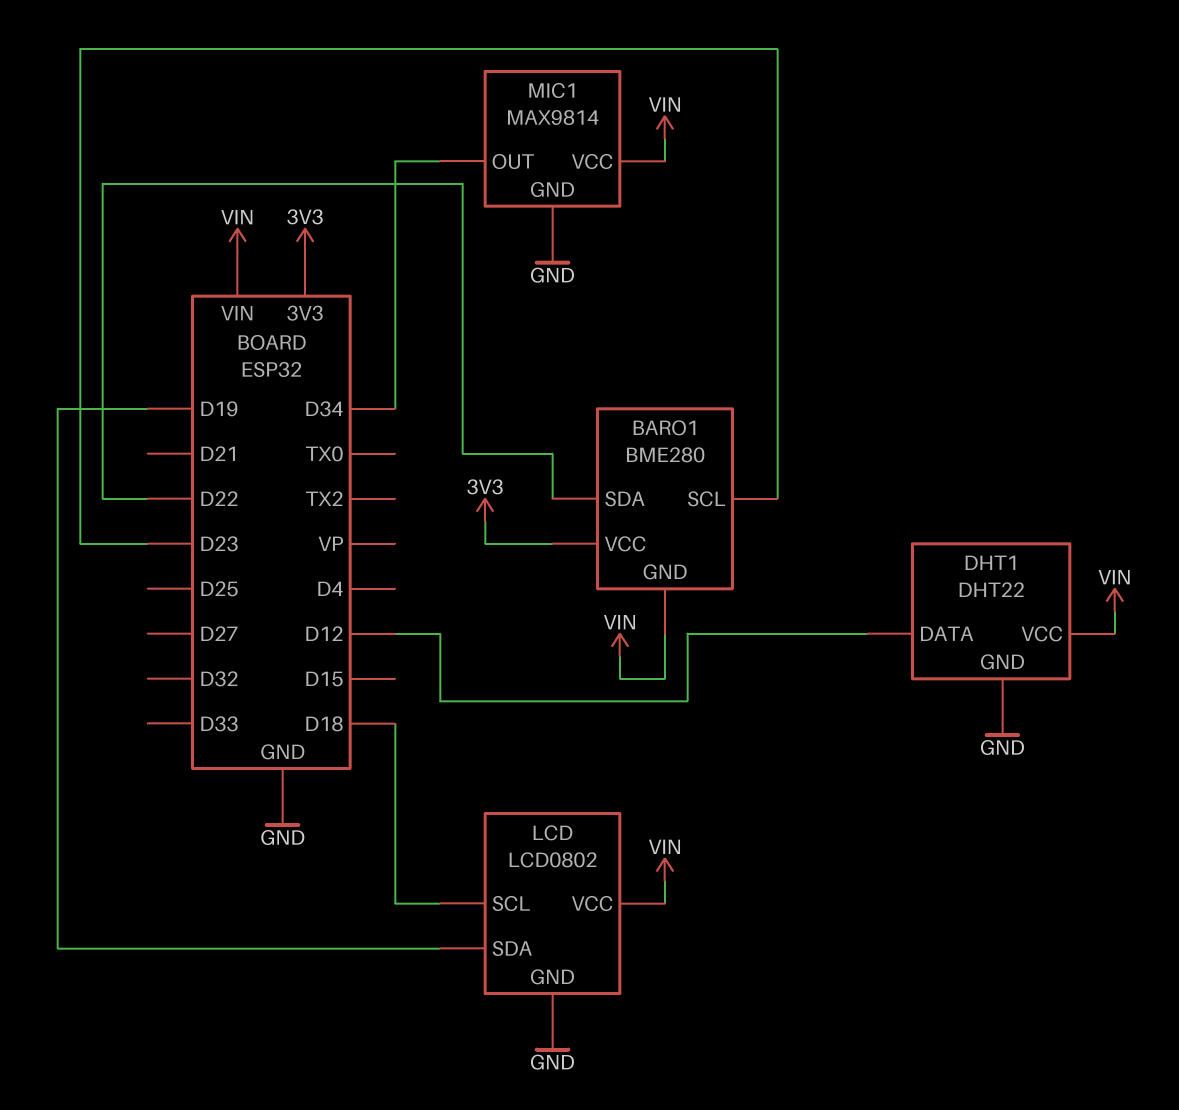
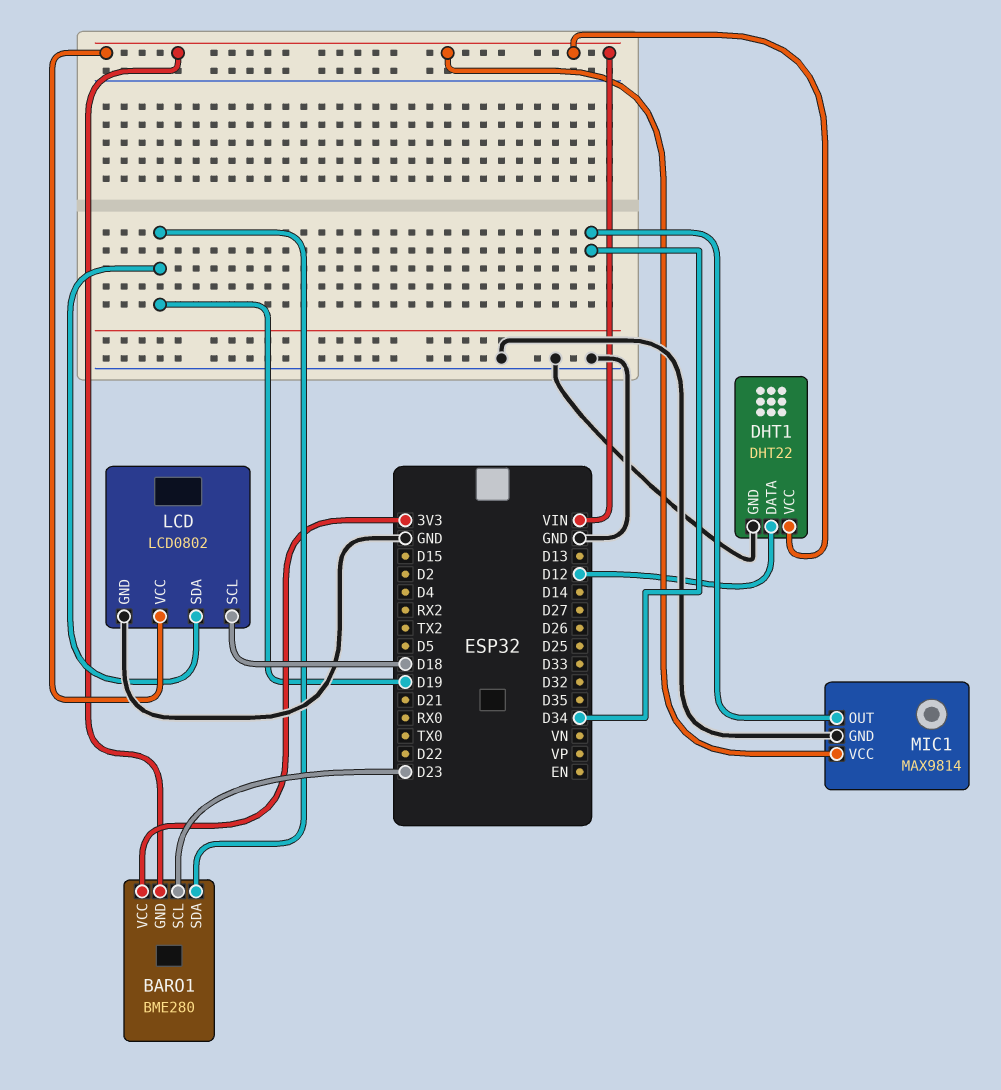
BARO1 pin SDA: D22 -> D19

